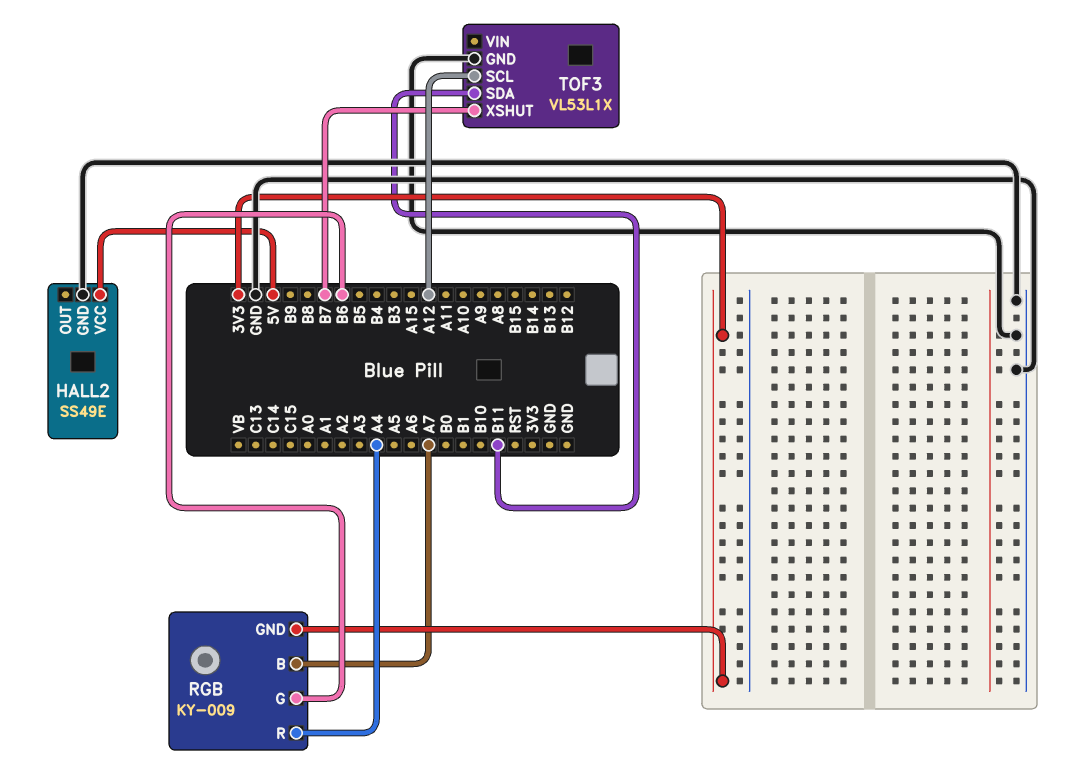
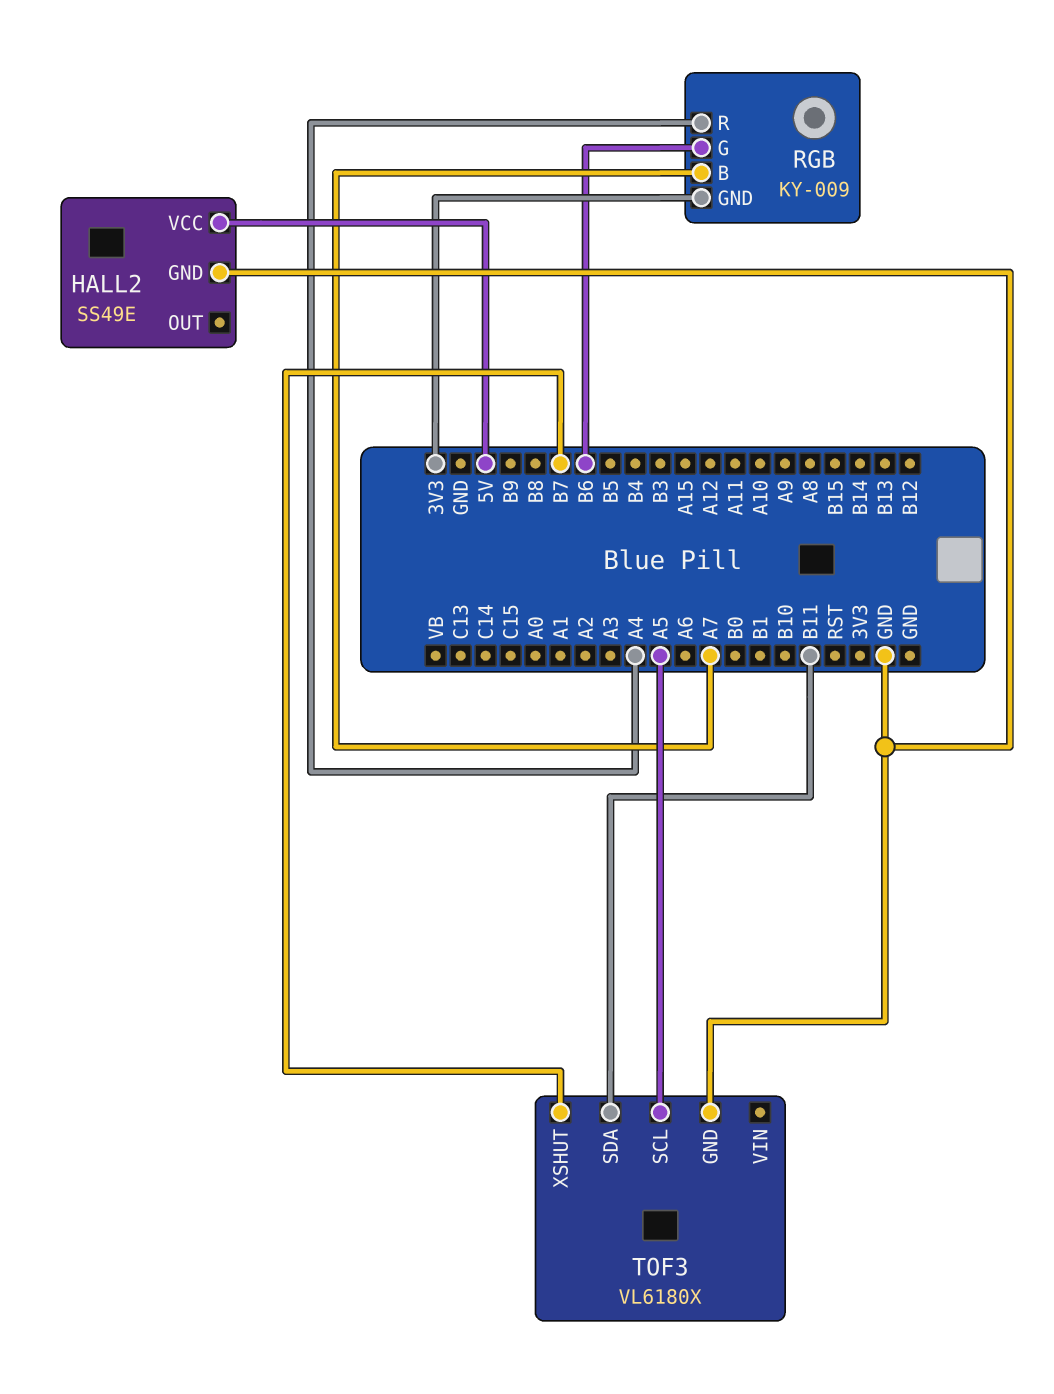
TOF3: VL53L1X -> VL6180X
TOF3 pin SCL: A12 -> A5

